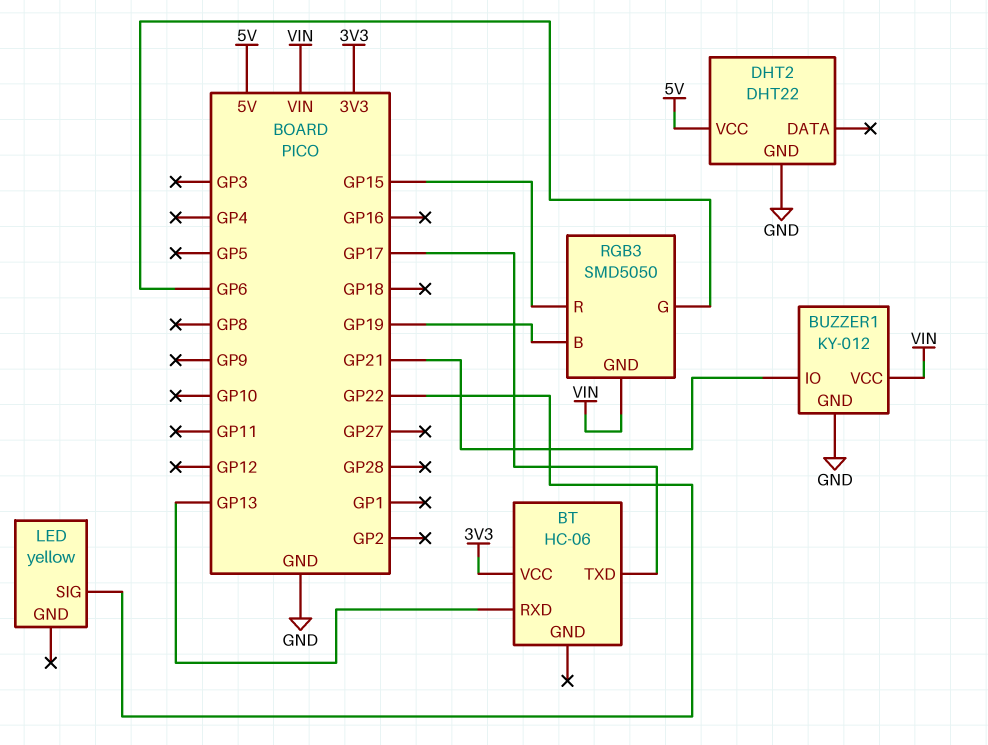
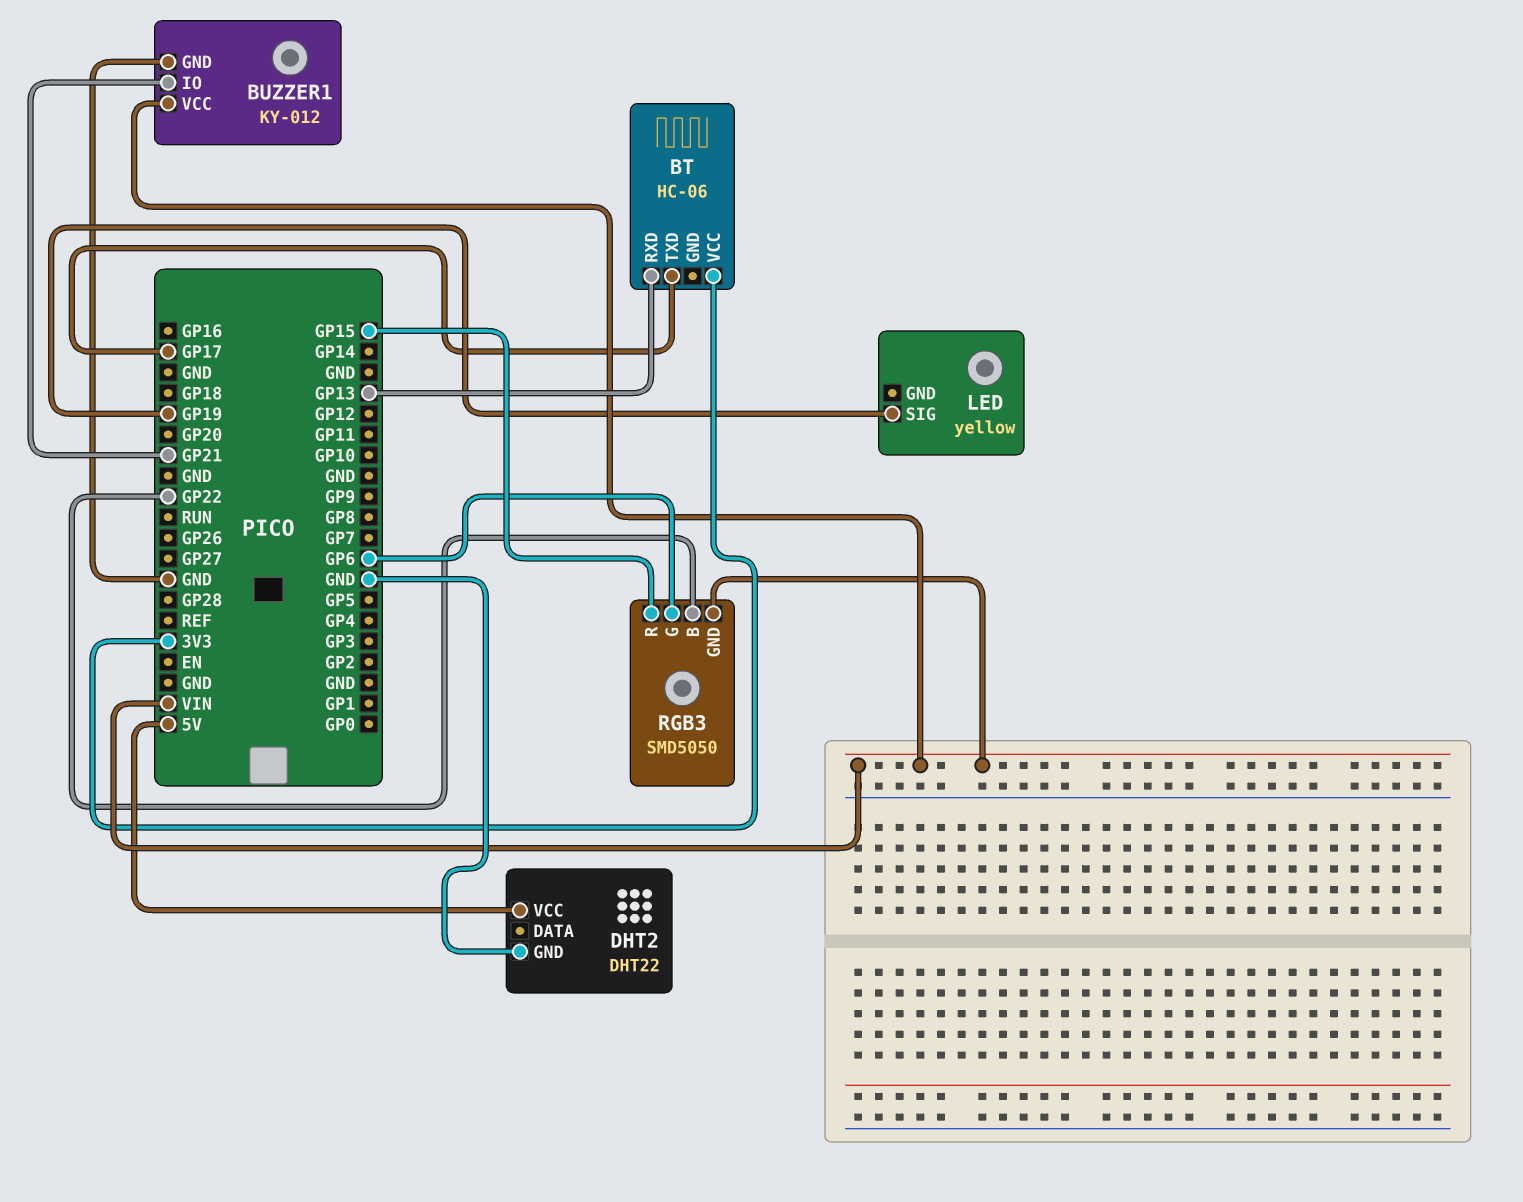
LED pin SIG: GP22 -> GP19
RGB3 pin B: GP19 -> GP22

